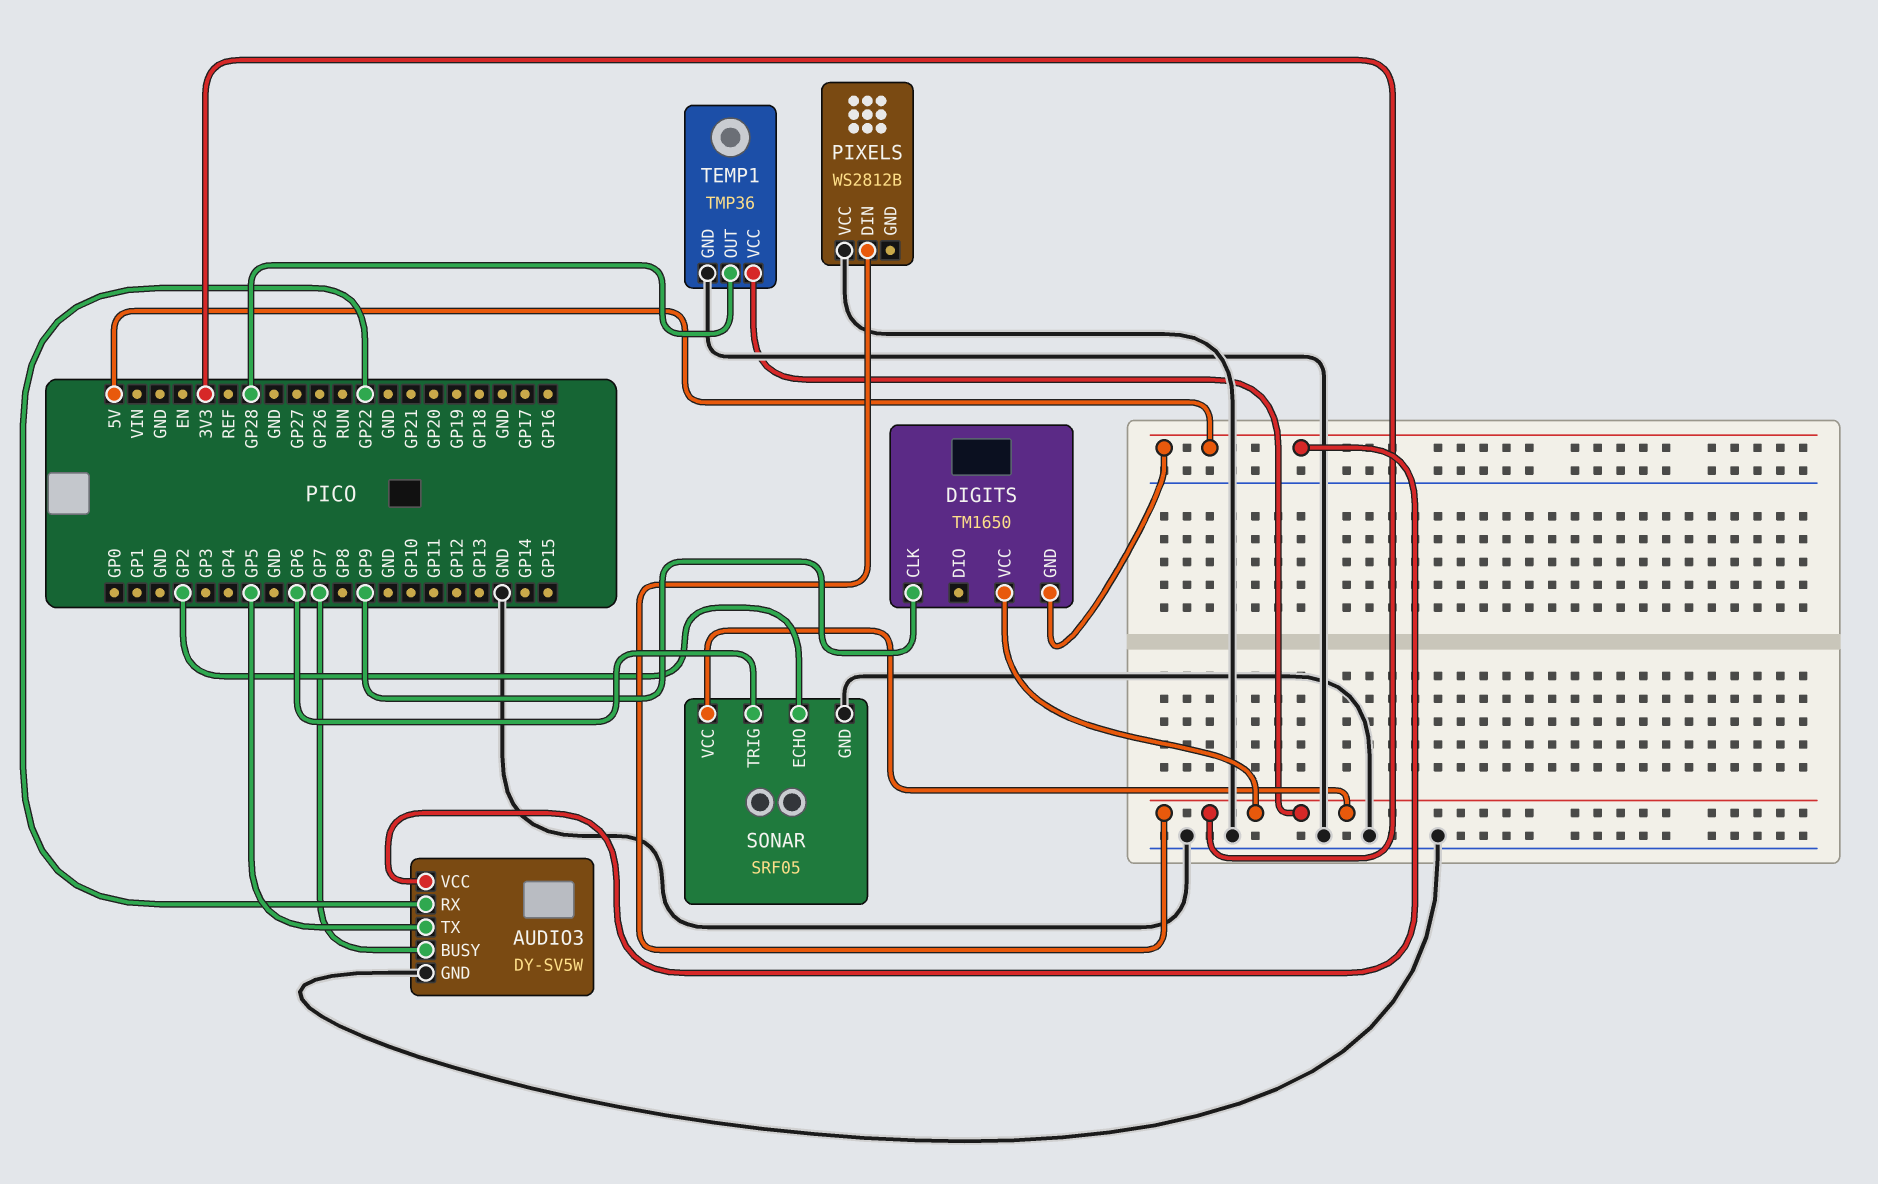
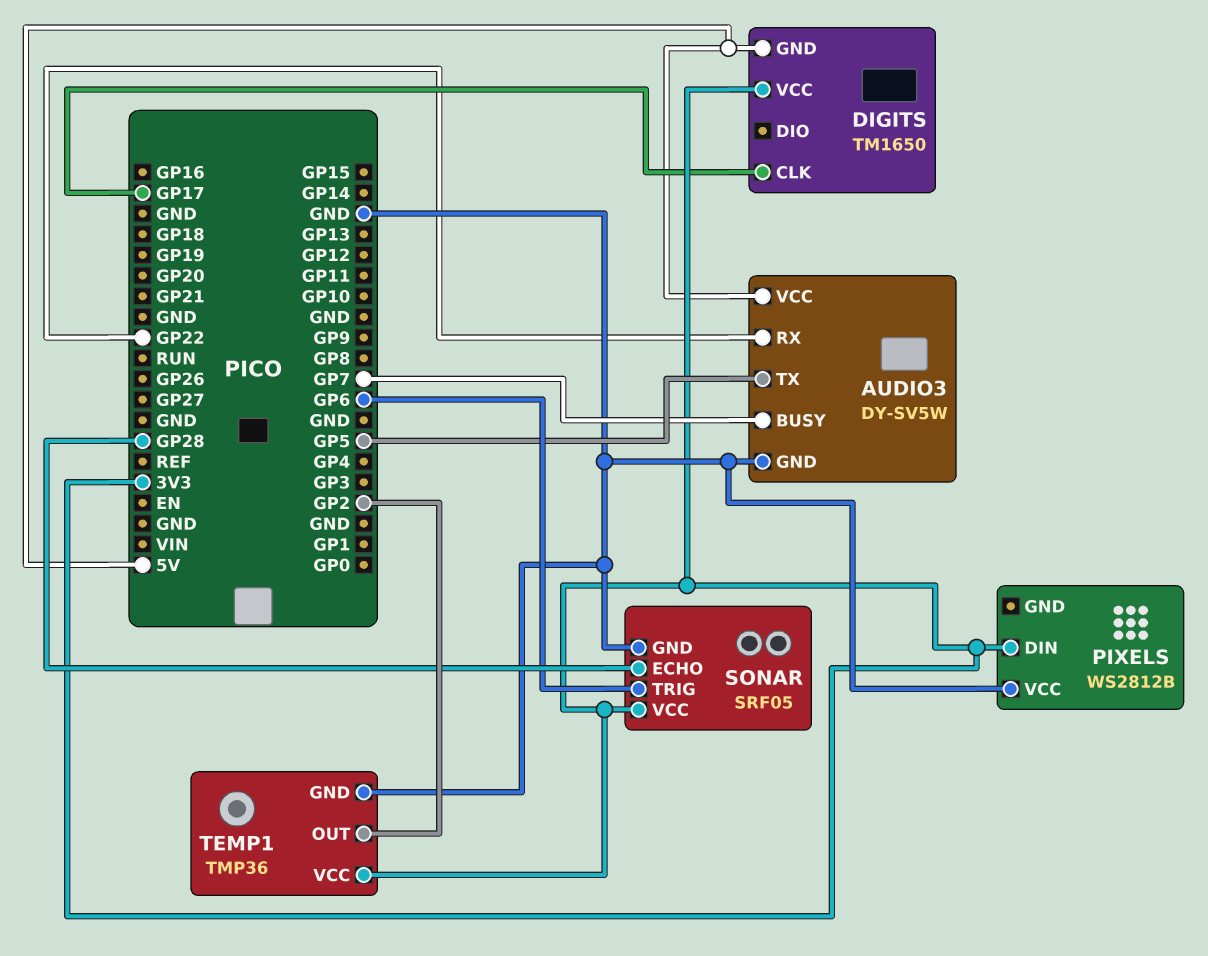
DIGITS pin CLK: GP9 -> GP17
SONAR pin ECHO: GP2 -> GP28
TEMP1 pin OUT: GP28 -> GP2

